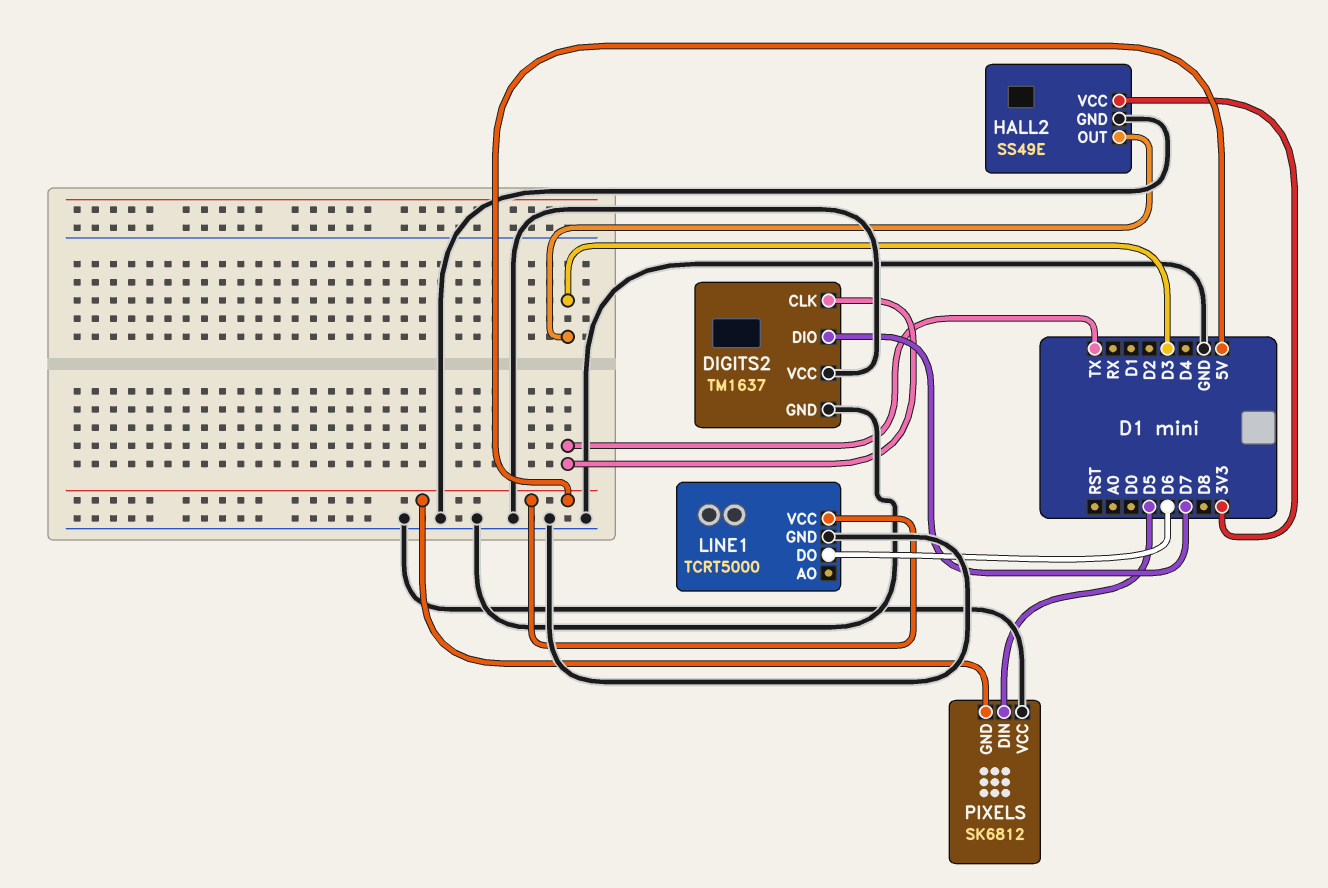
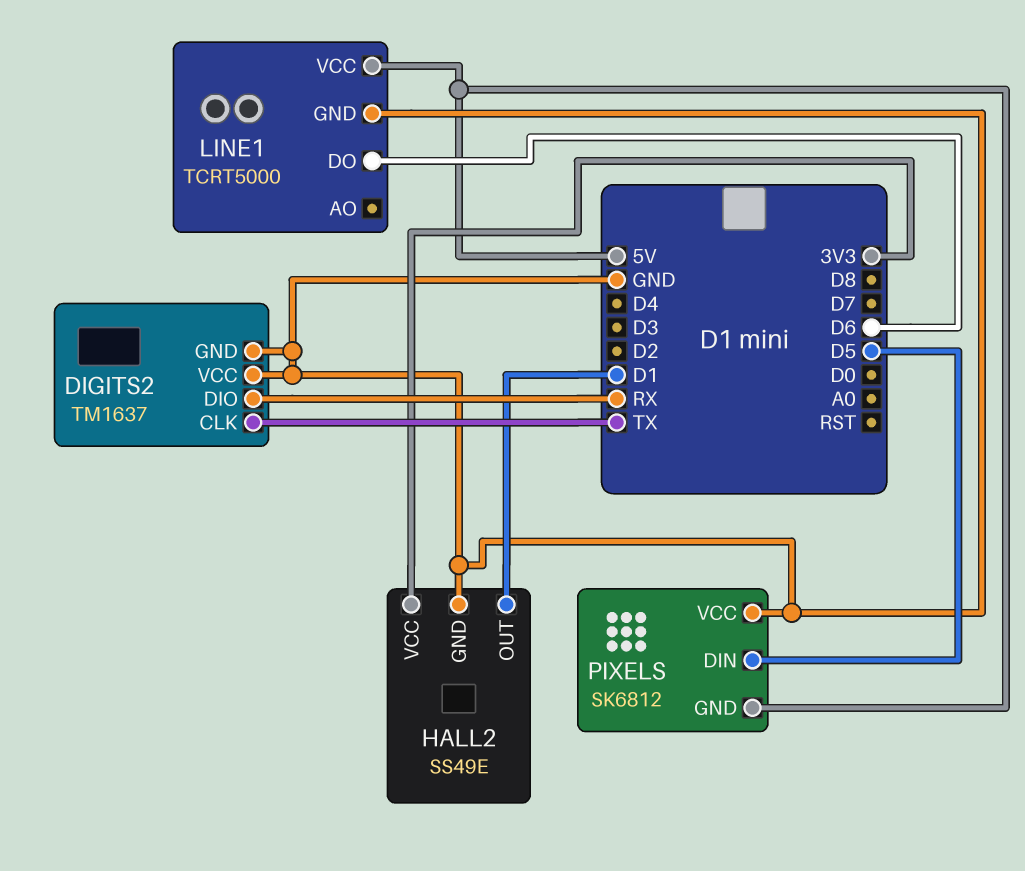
DIGITS2 pin DIO: D7 -> RX
HALL2 pin OUT: D3 -> D1

